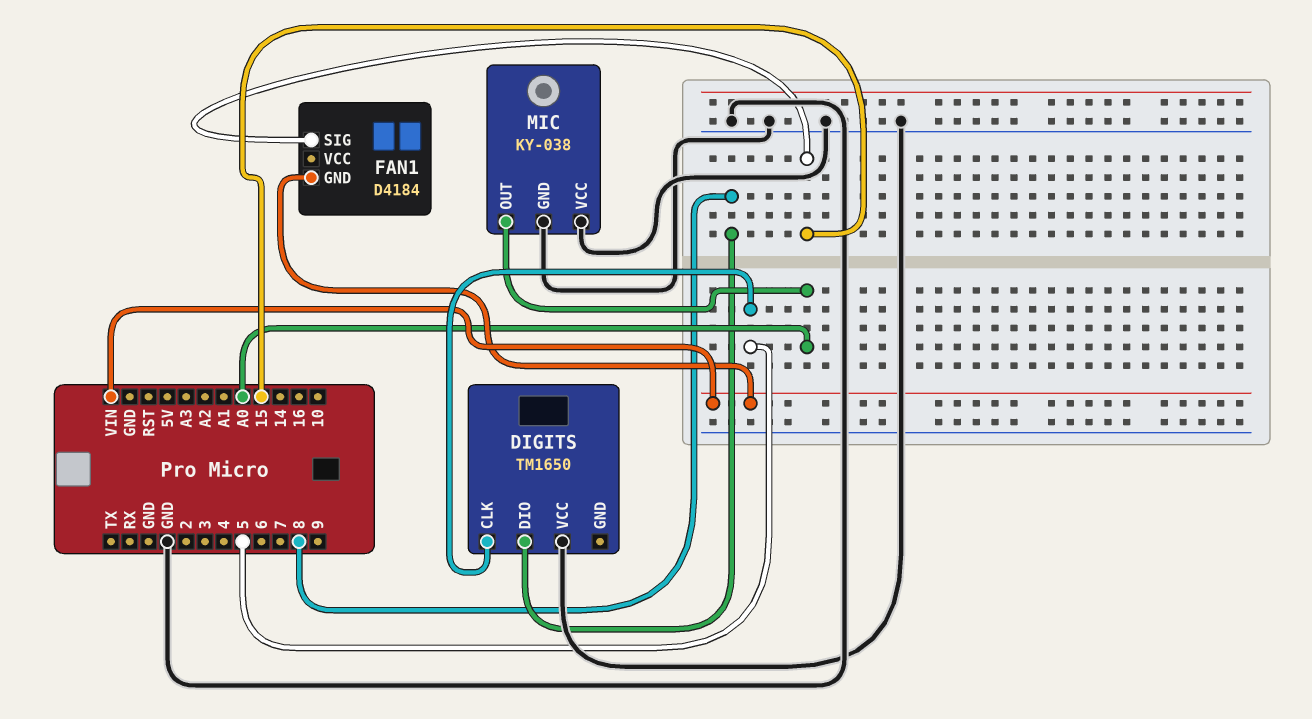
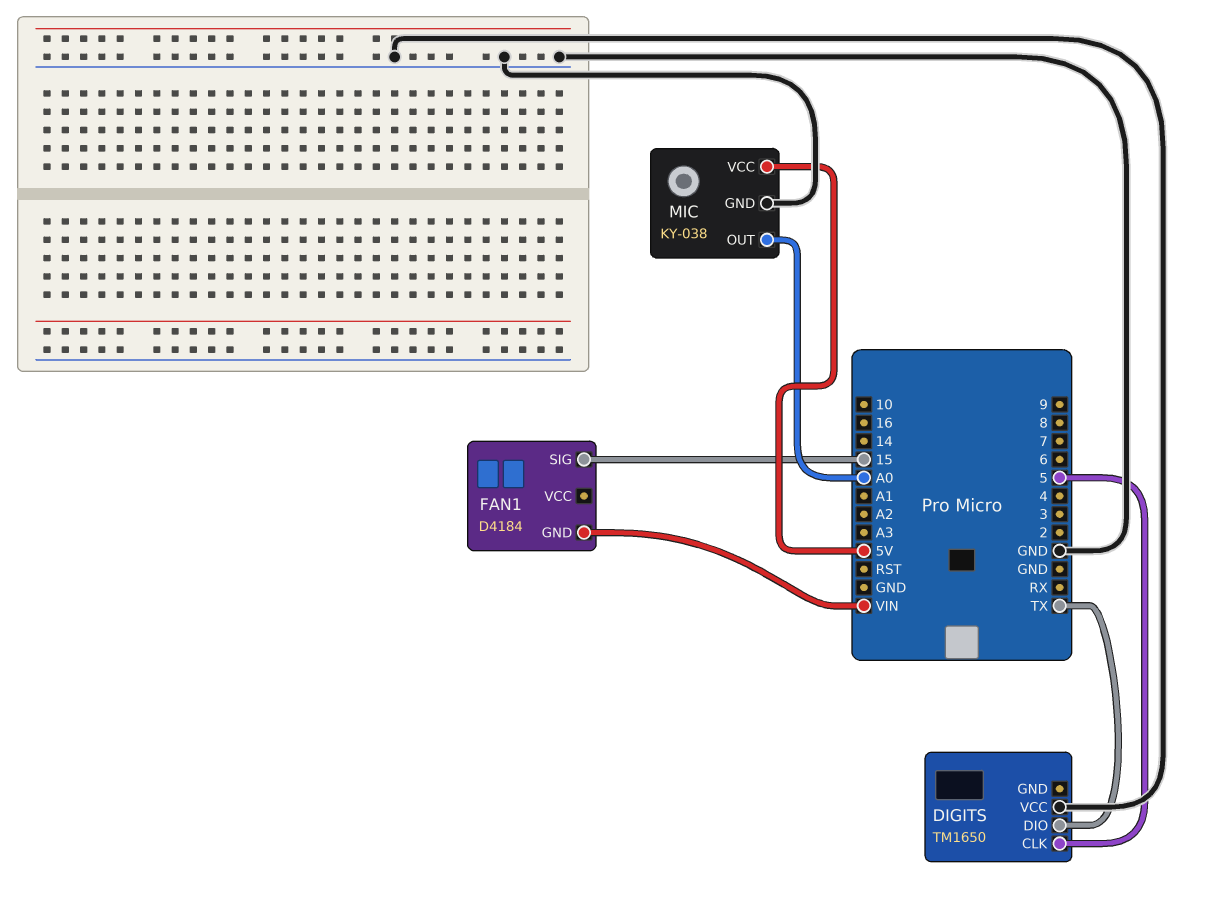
DIGITS pin DIO: 8 -> TX
MIC pin VCC: GND -> 5V

